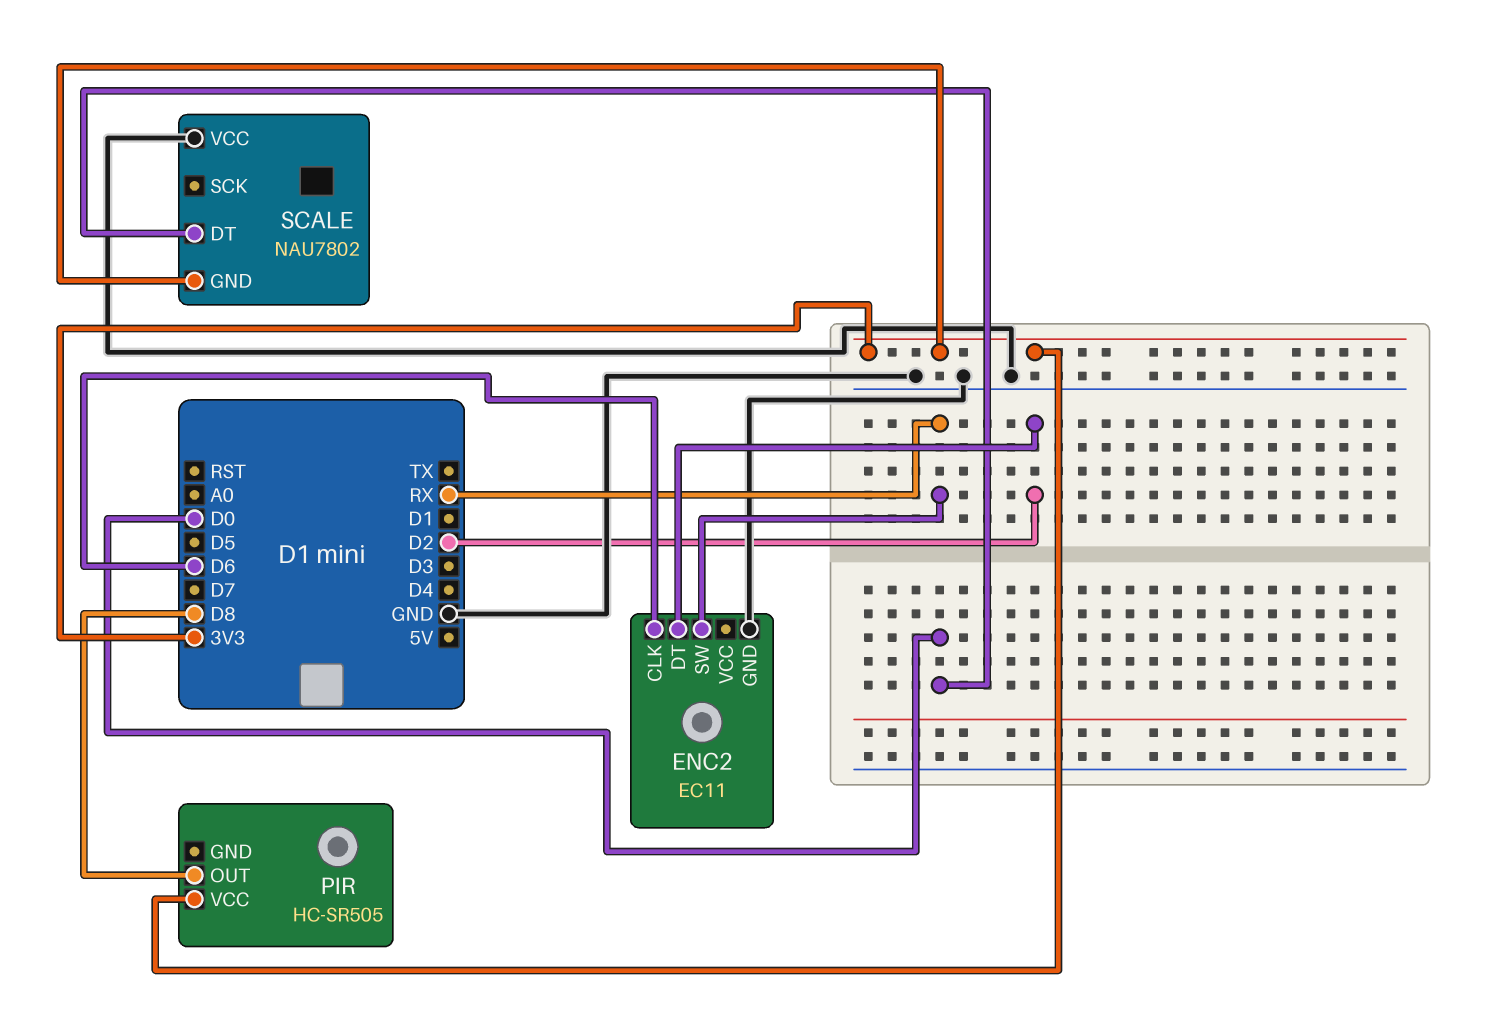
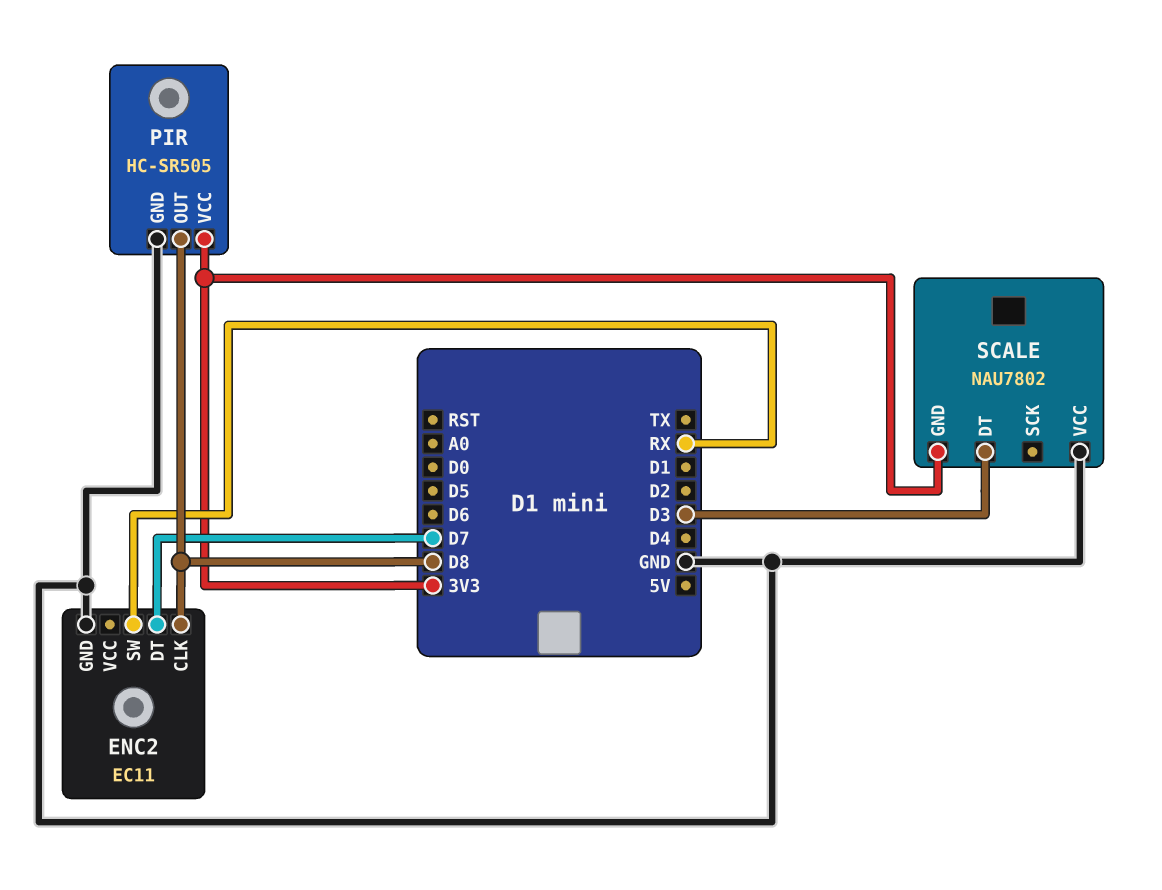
ENC2 pin CLK: D6 -> D8
ENC2 pin DT: D2 -> D7
PIR pin GND: none -> GND
SCALE pin DT: D0 -> D3

